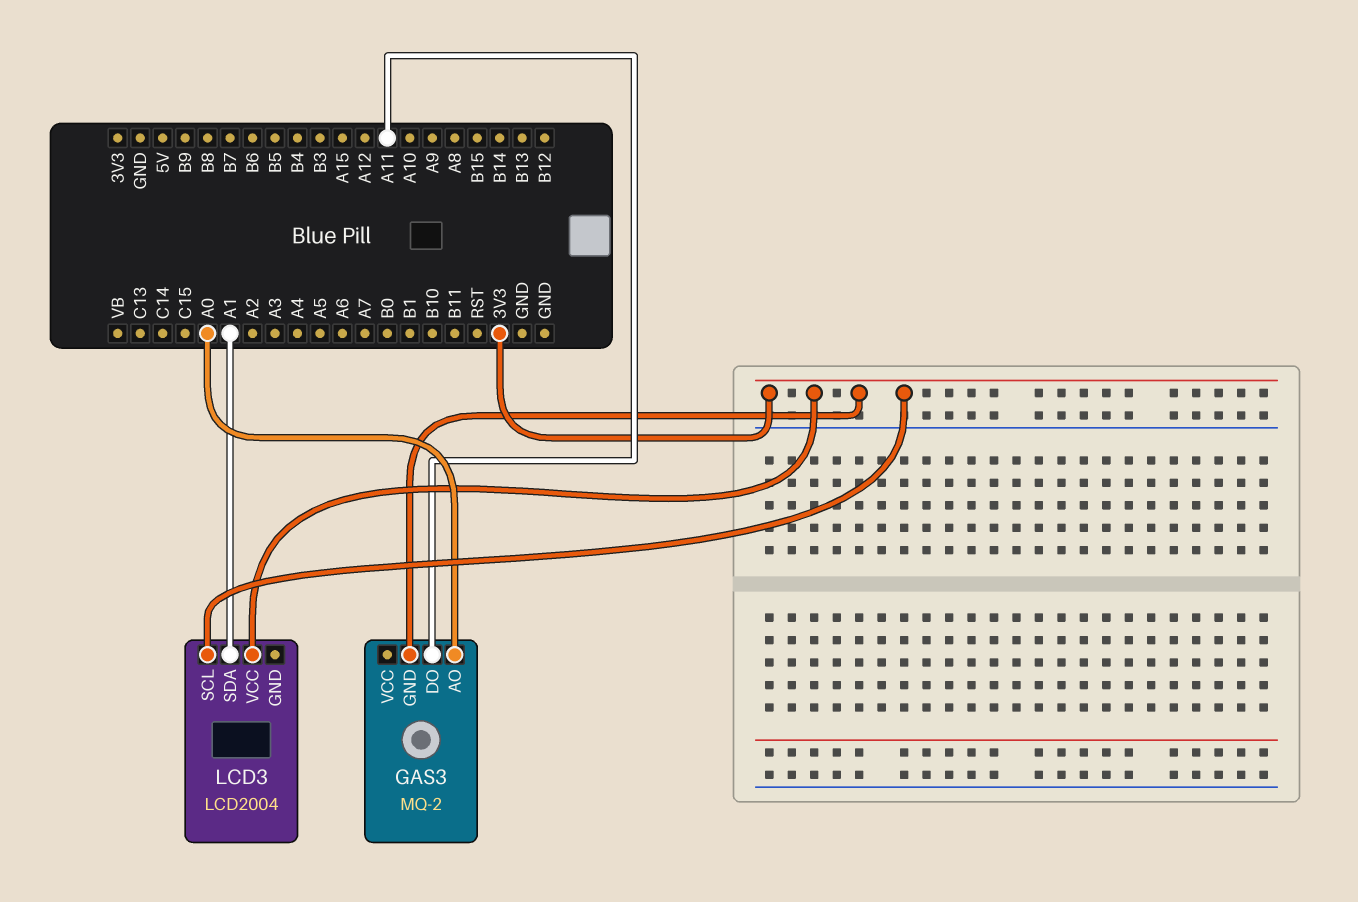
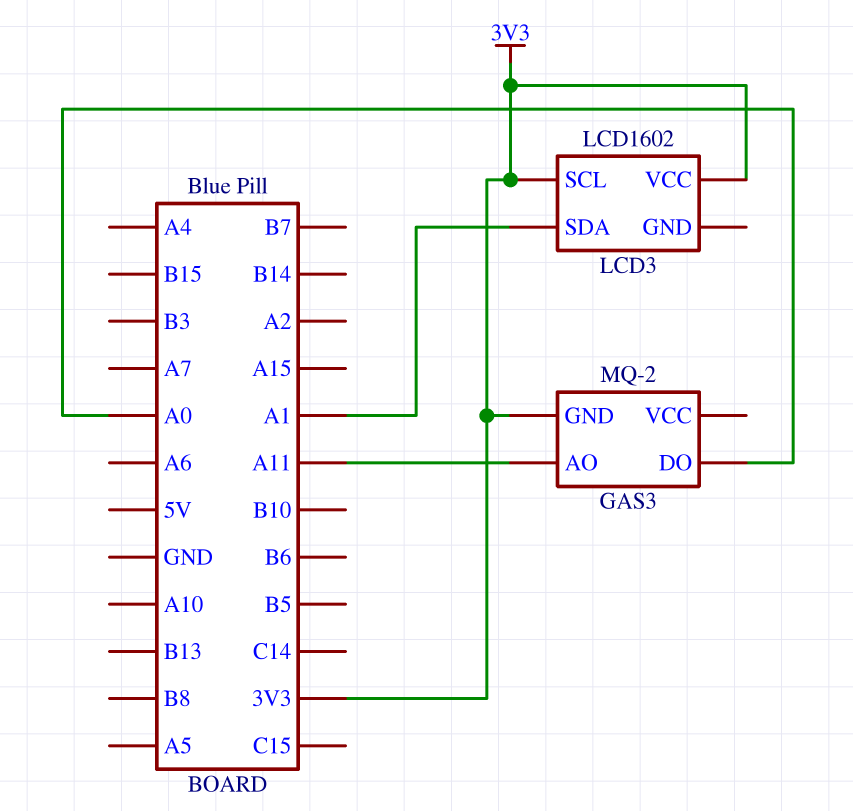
GAS3 pin AO: A0 -> A11
GAS3 pin DO: A11 -> A0
LCD3: LCD2004 -> LCD1602

